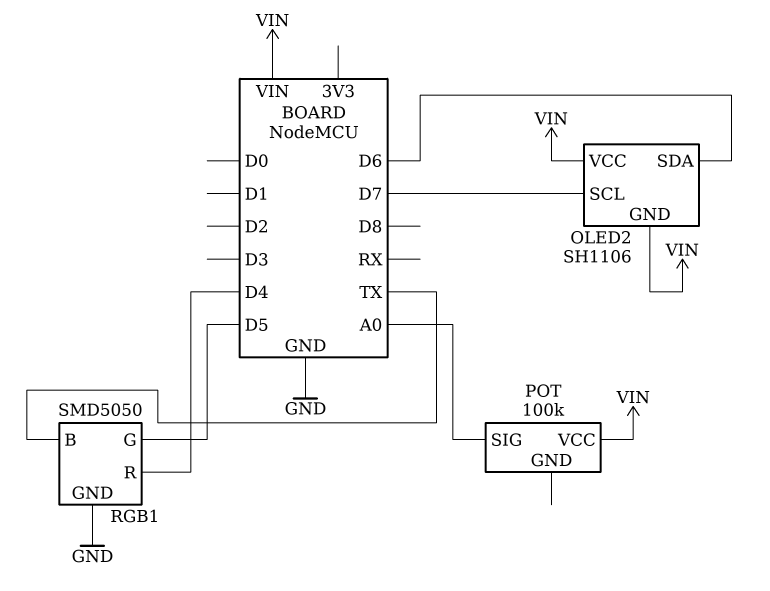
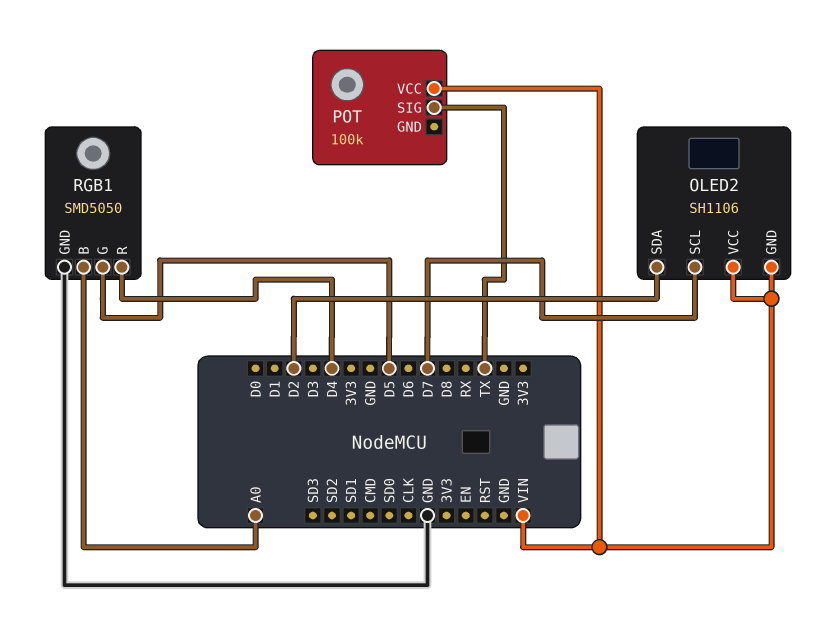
OLED2 pin SDA: D6 -> D2
POT pin SIG: A0 -> TX
RGB1 pin B: TX -> A0

